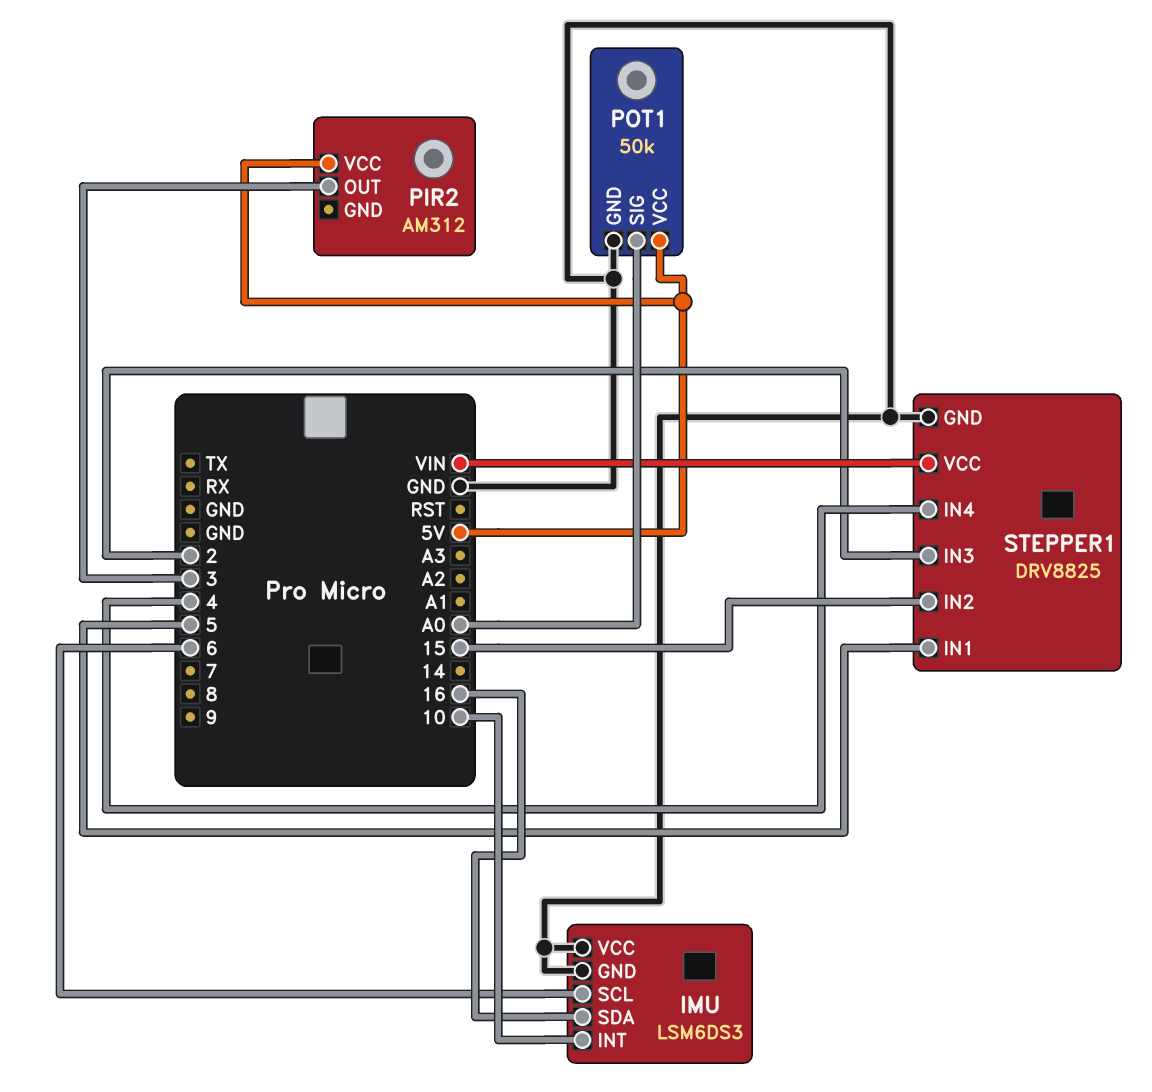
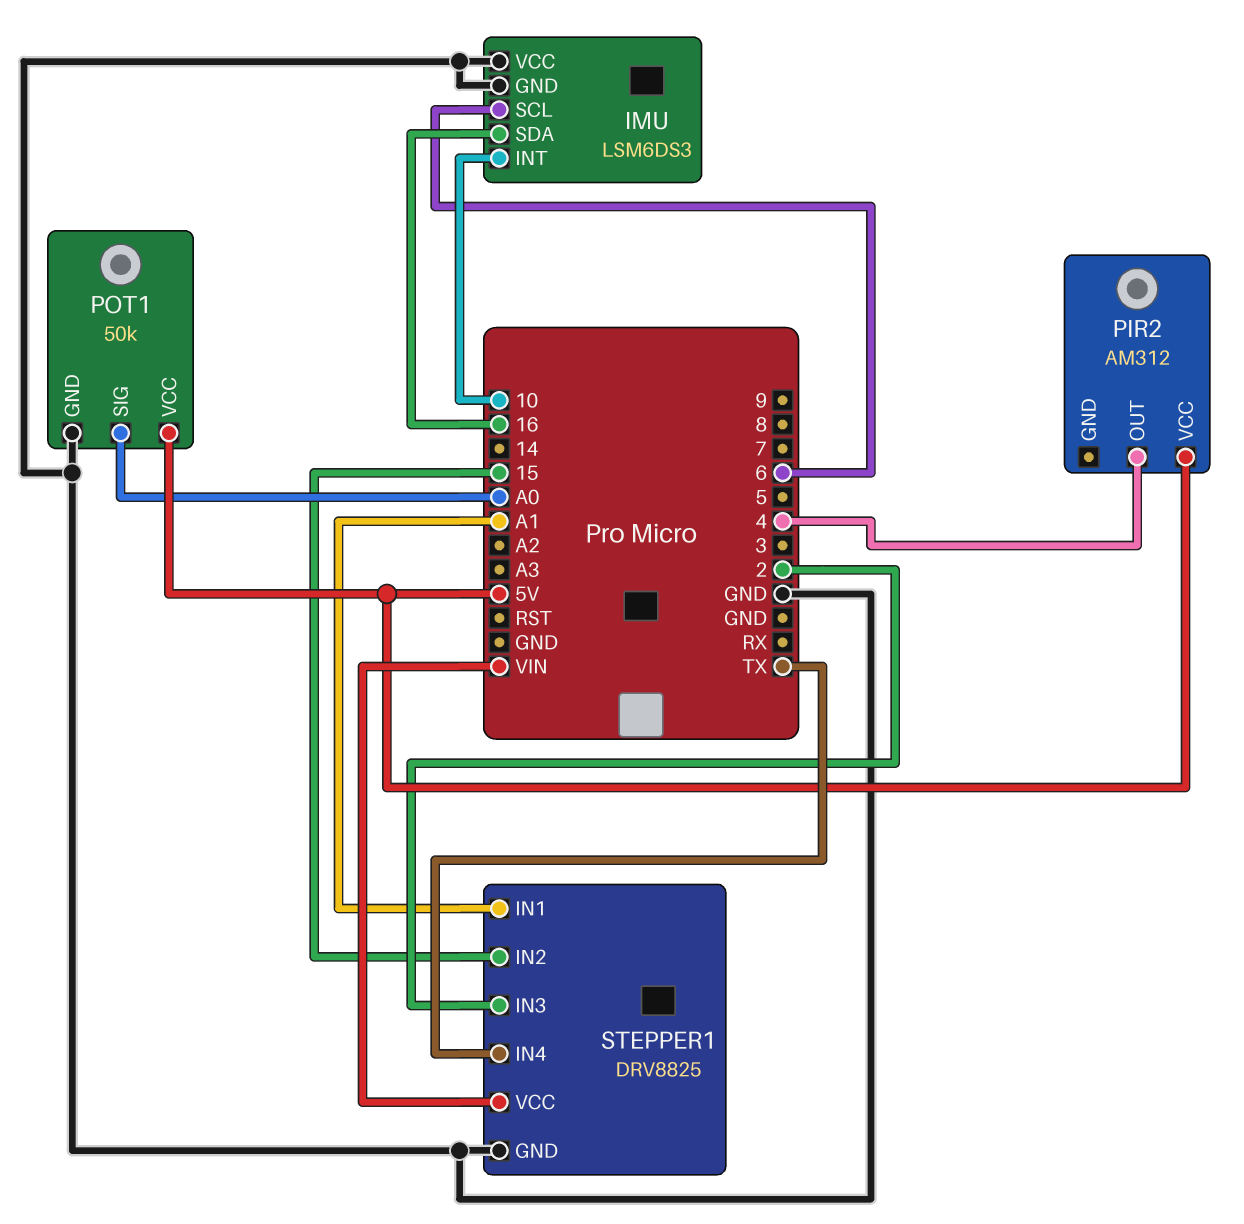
PIR2 pin OUT: 3 -> 4
STEPPER1 pin IN1: 5 -> A1
STEPPER1 pin IN4: 4 -> TX

